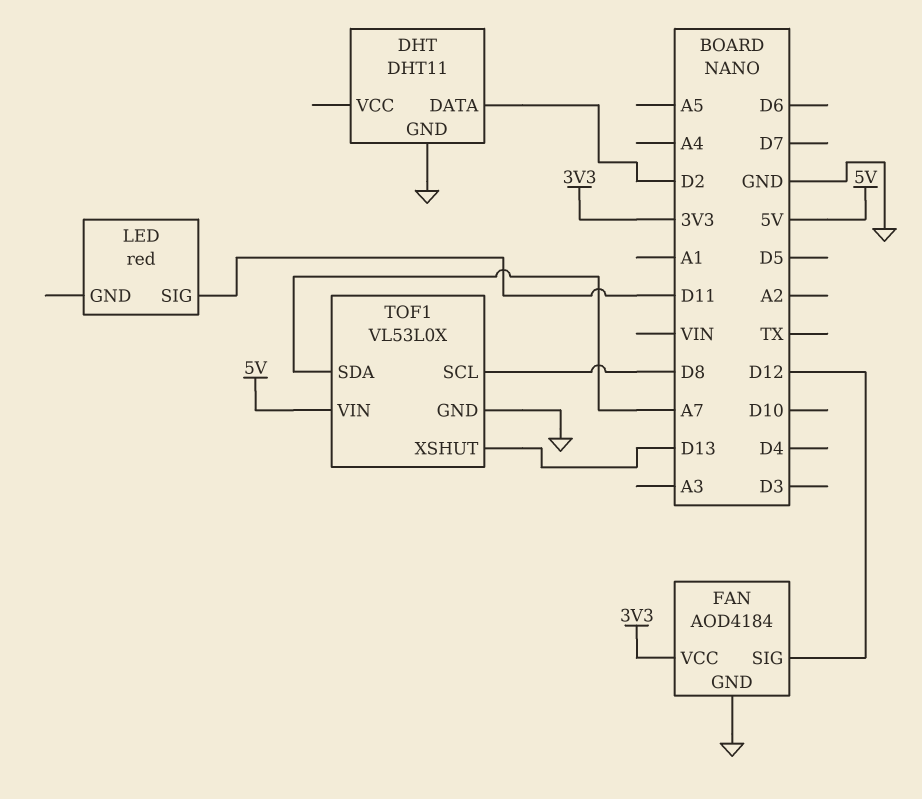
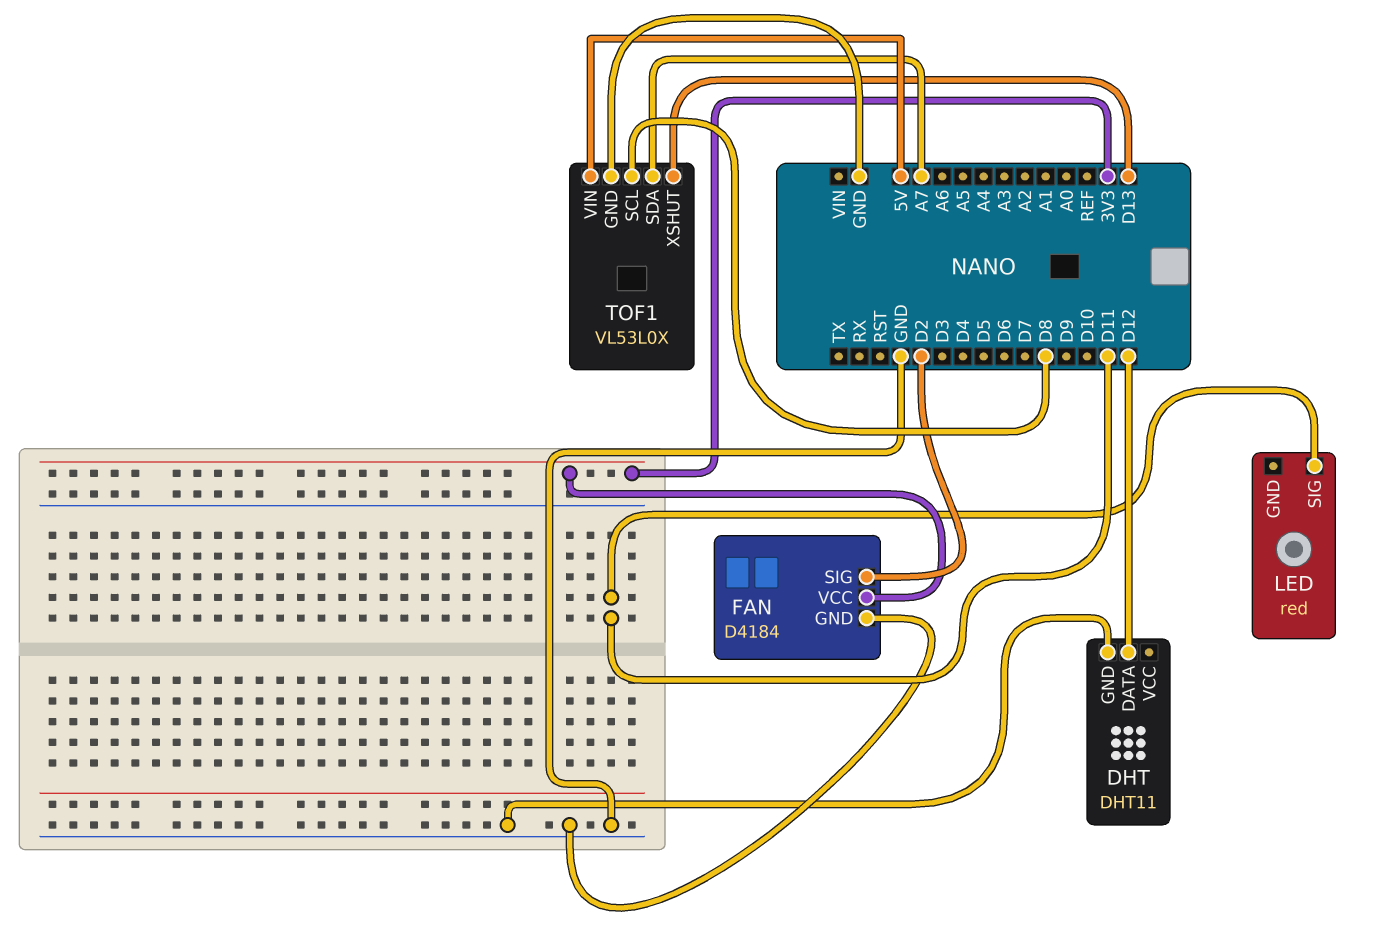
DHT pin DATA: D2 -> D12
FAN: AOD4184 -> D4184
FAN pin SIG: D12 -> D2

